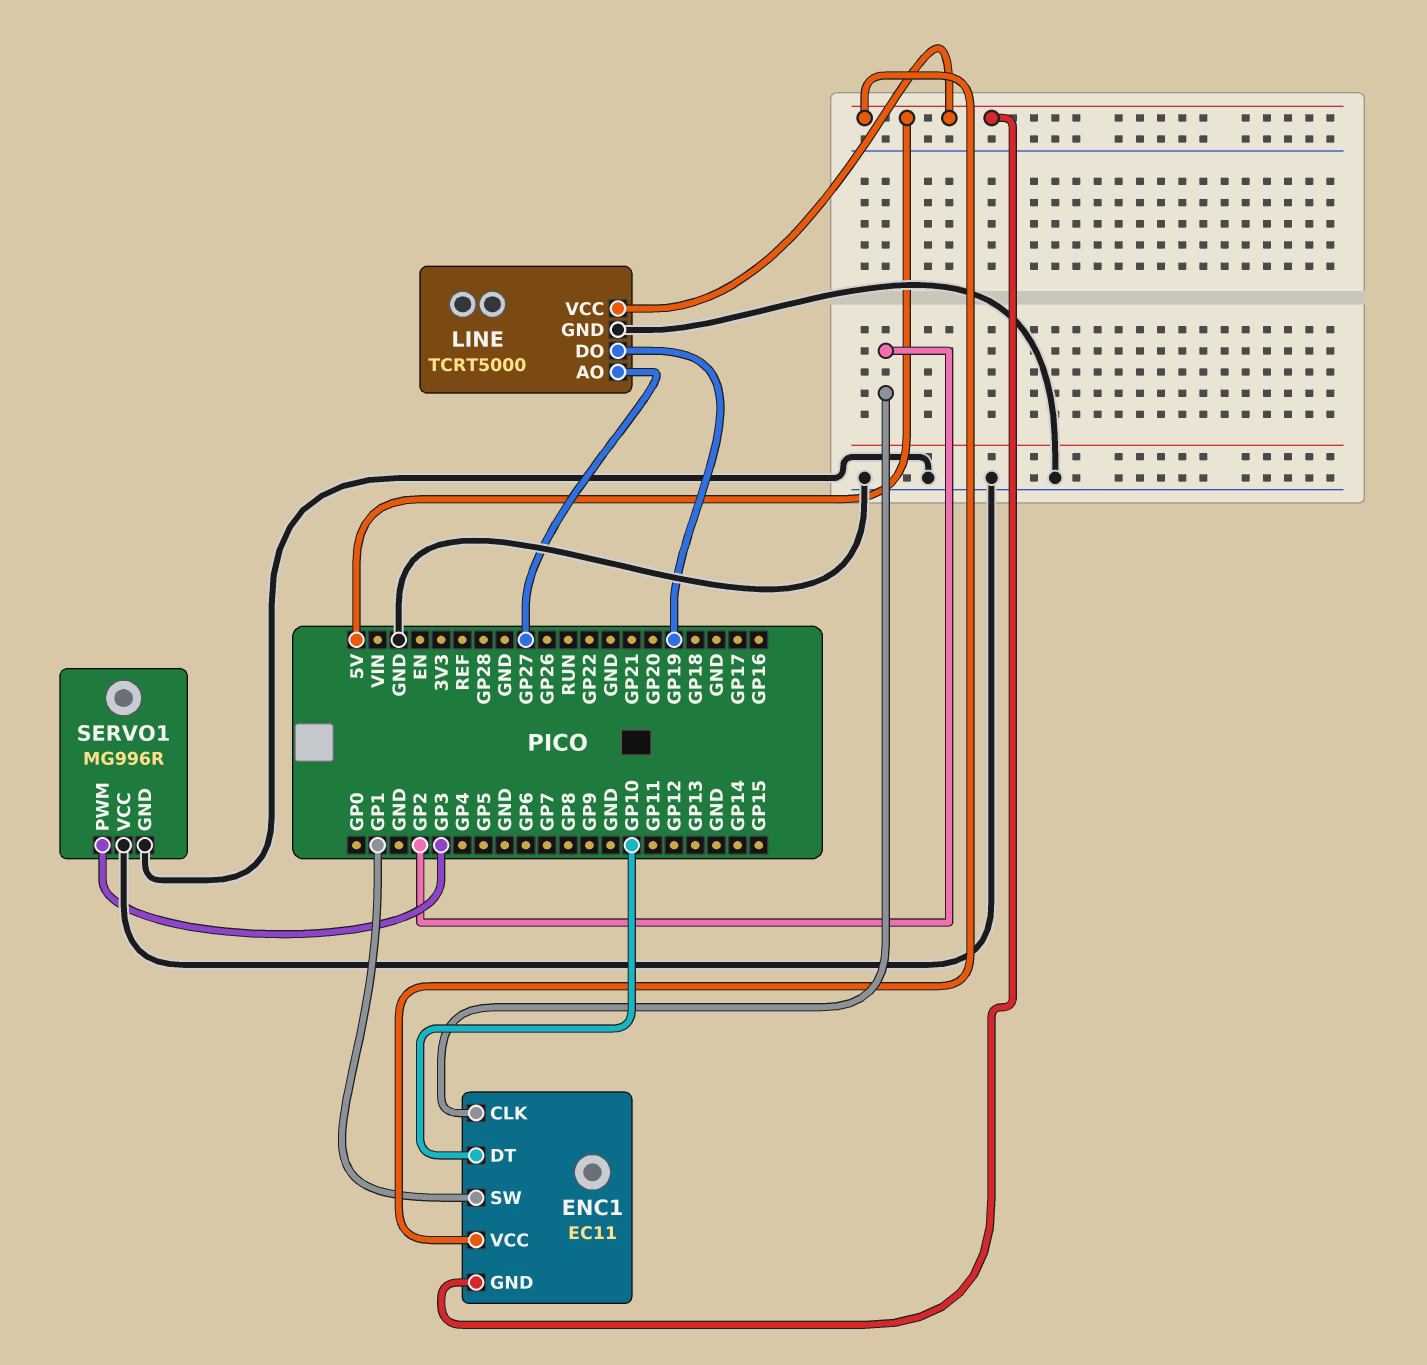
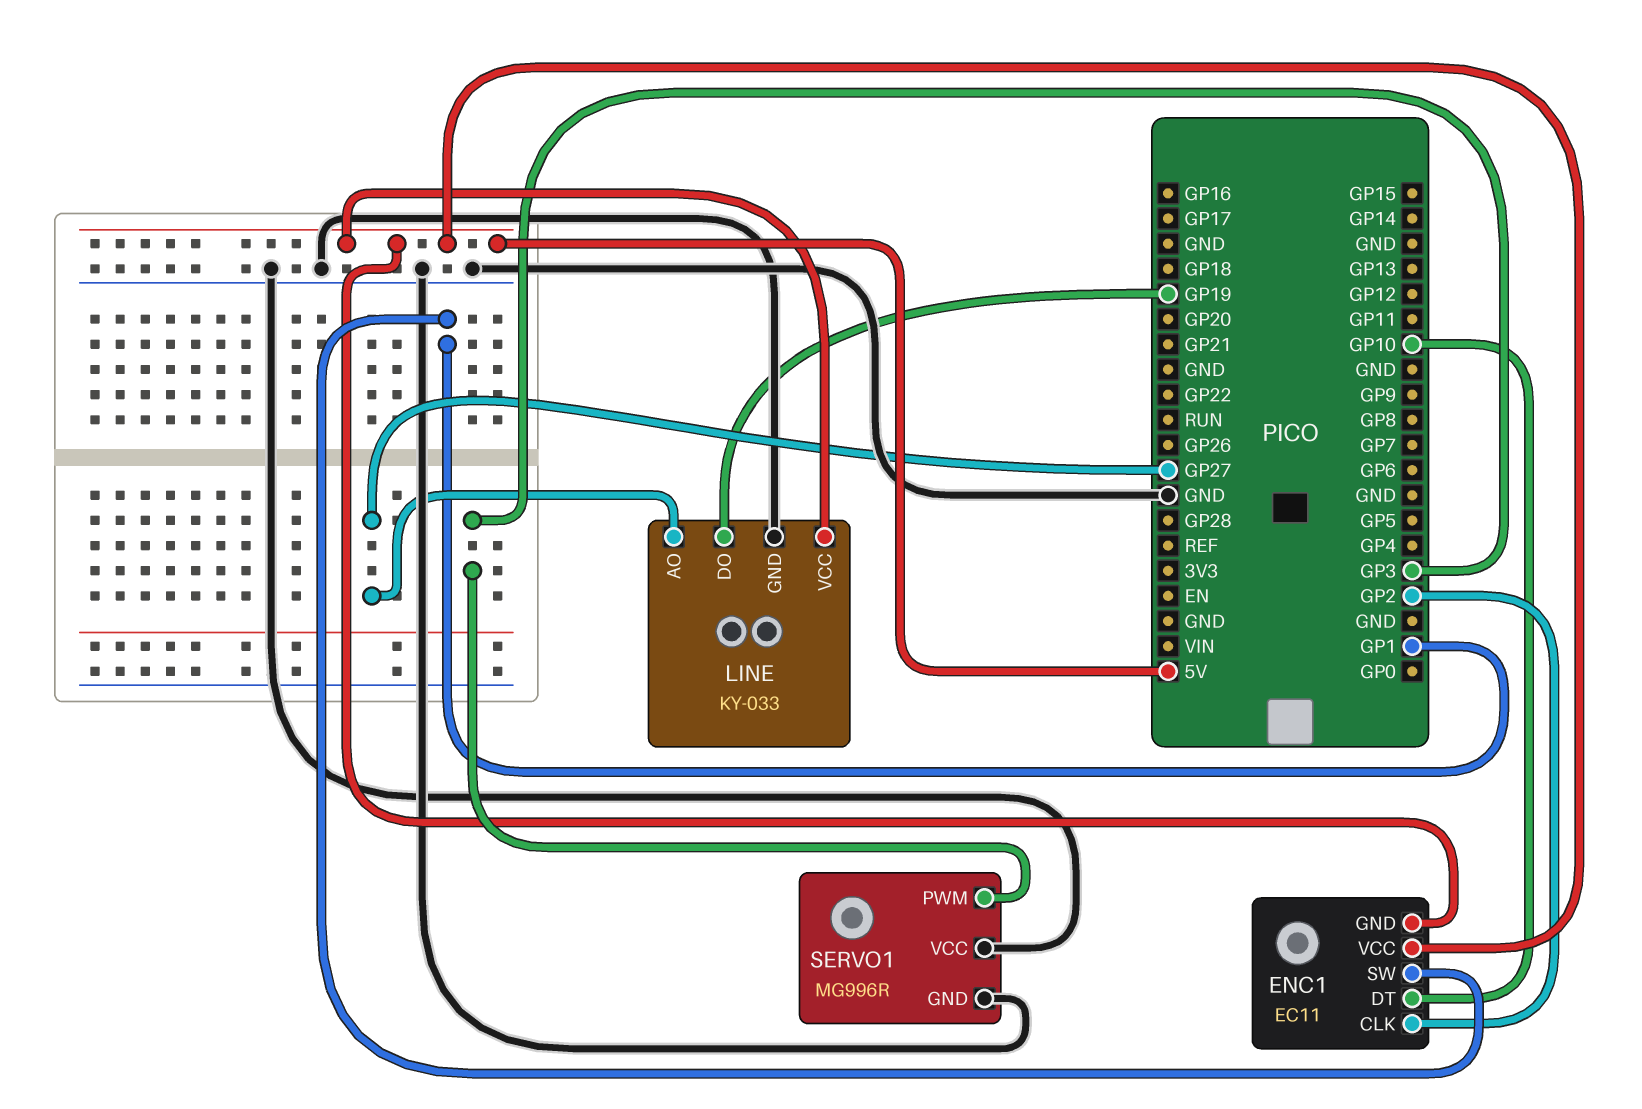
LINE: TCRT5000 -> KY-033

